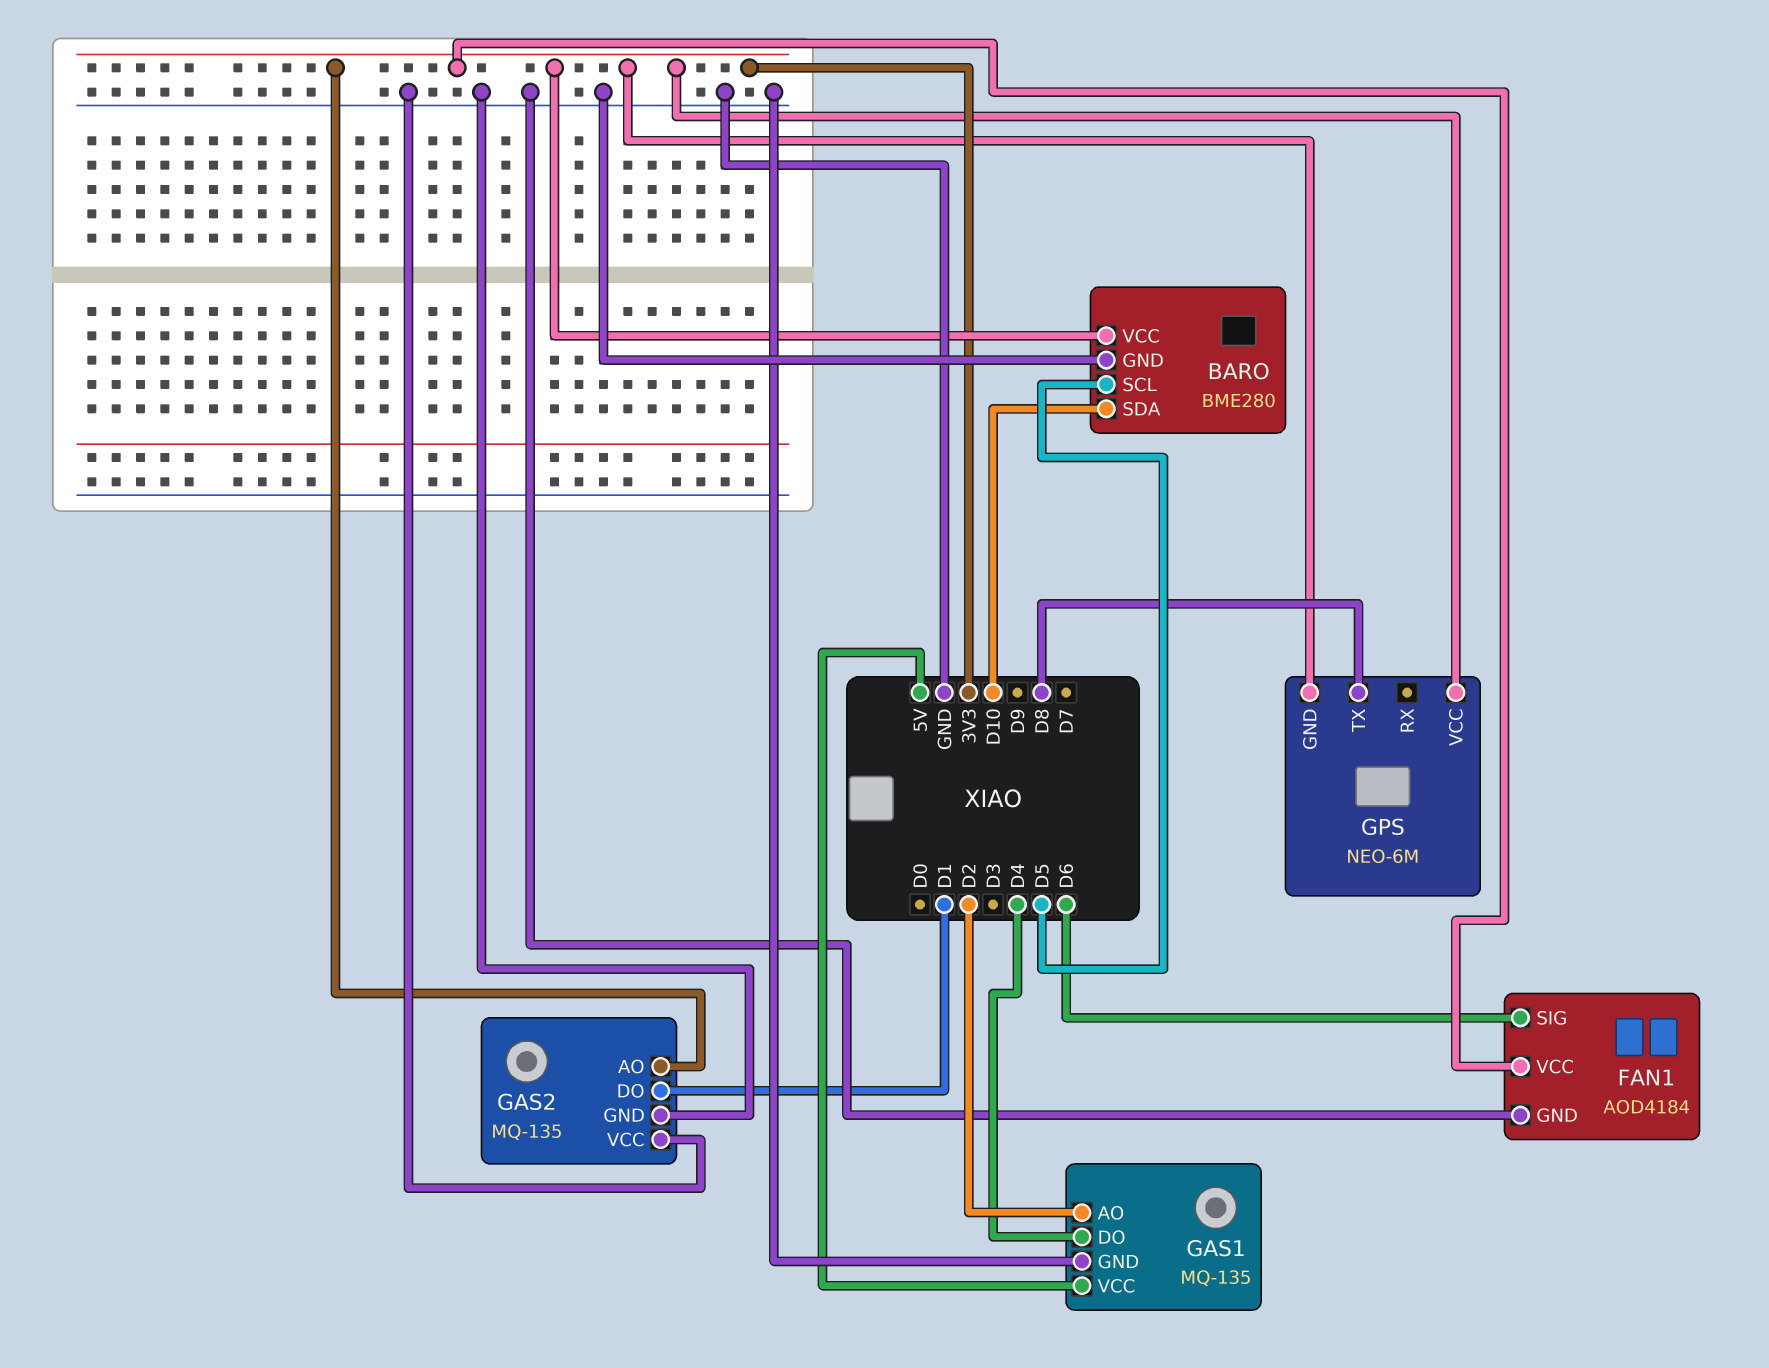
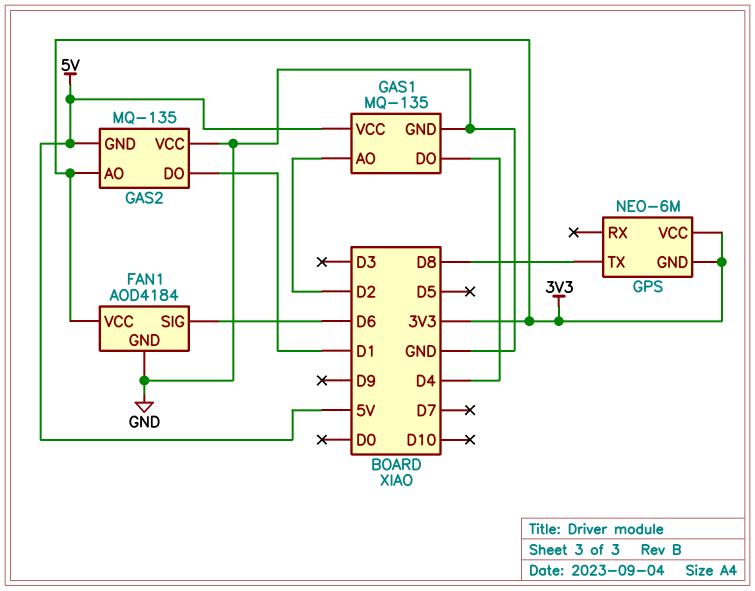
BARO: BME280 -> none
BARO pin GND: GND -> none
BARO pin SCL: D5 -> none
BARO pin SDA: D10 -> none
BARO pin VCC: 3V3 -> none
GAS2 pin GND: GND -> 5V

